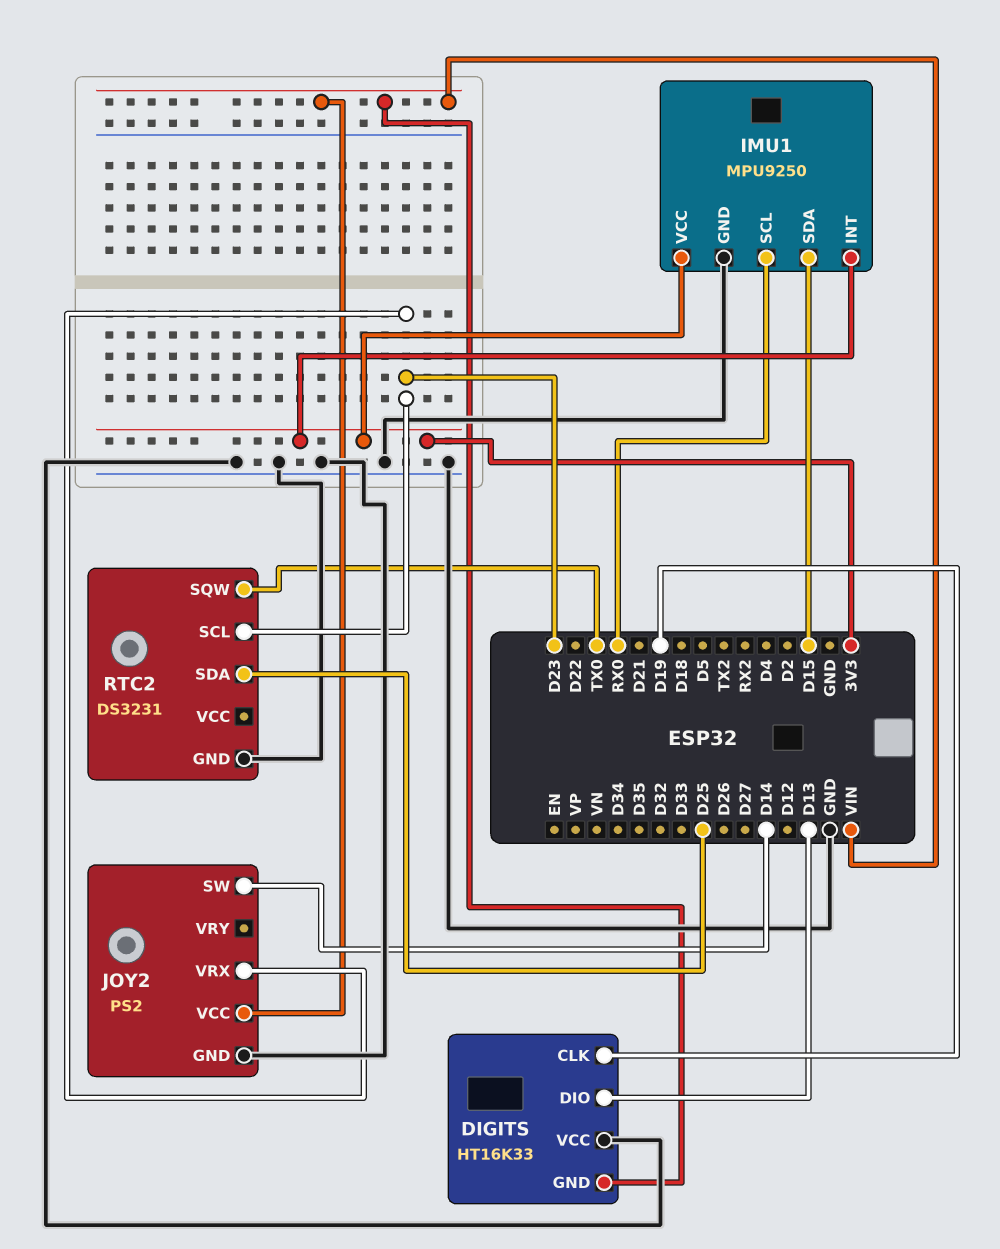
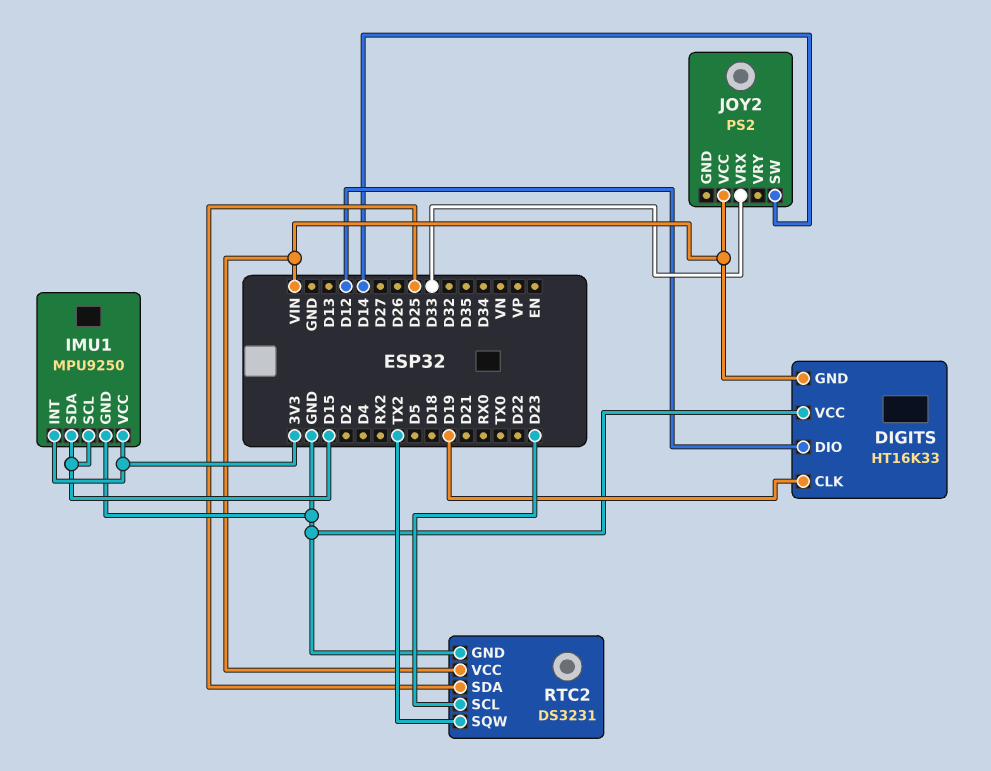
DIGITS pin DIO: D13 -> D12
IMU1 pin SCL: RX0 -> D15
JOY2 pin GND: GND -> none
JOY2 pin VRX: D23 -> D33
RTC2 pin SQW: TX0 -> TX2
RTC2 pin VCC: none -> VIN

